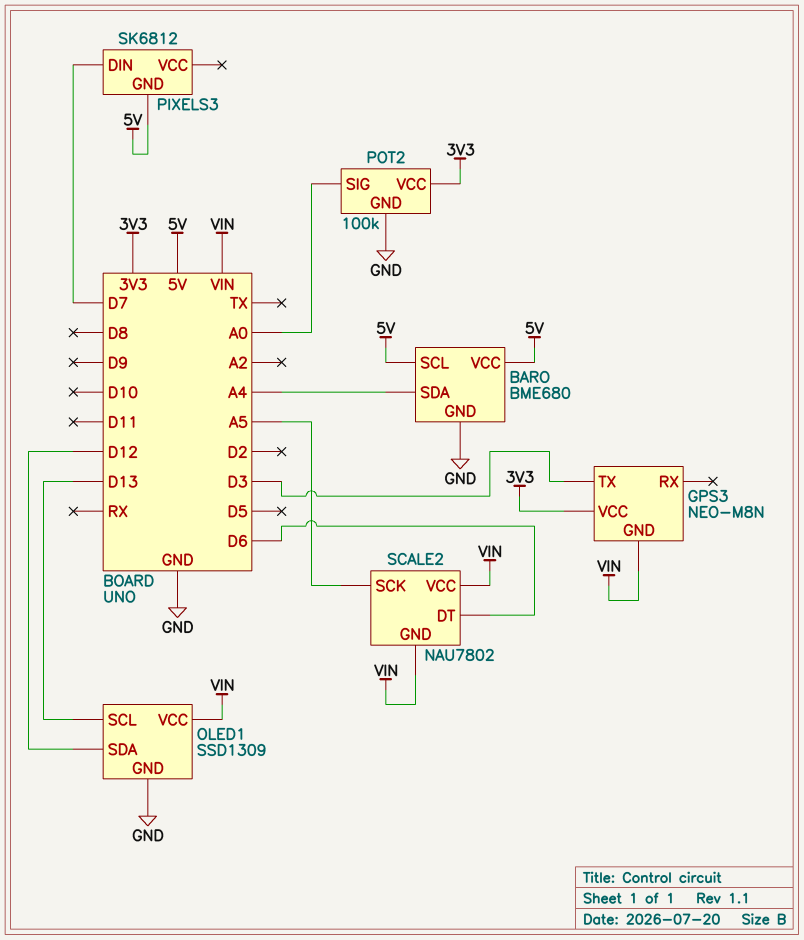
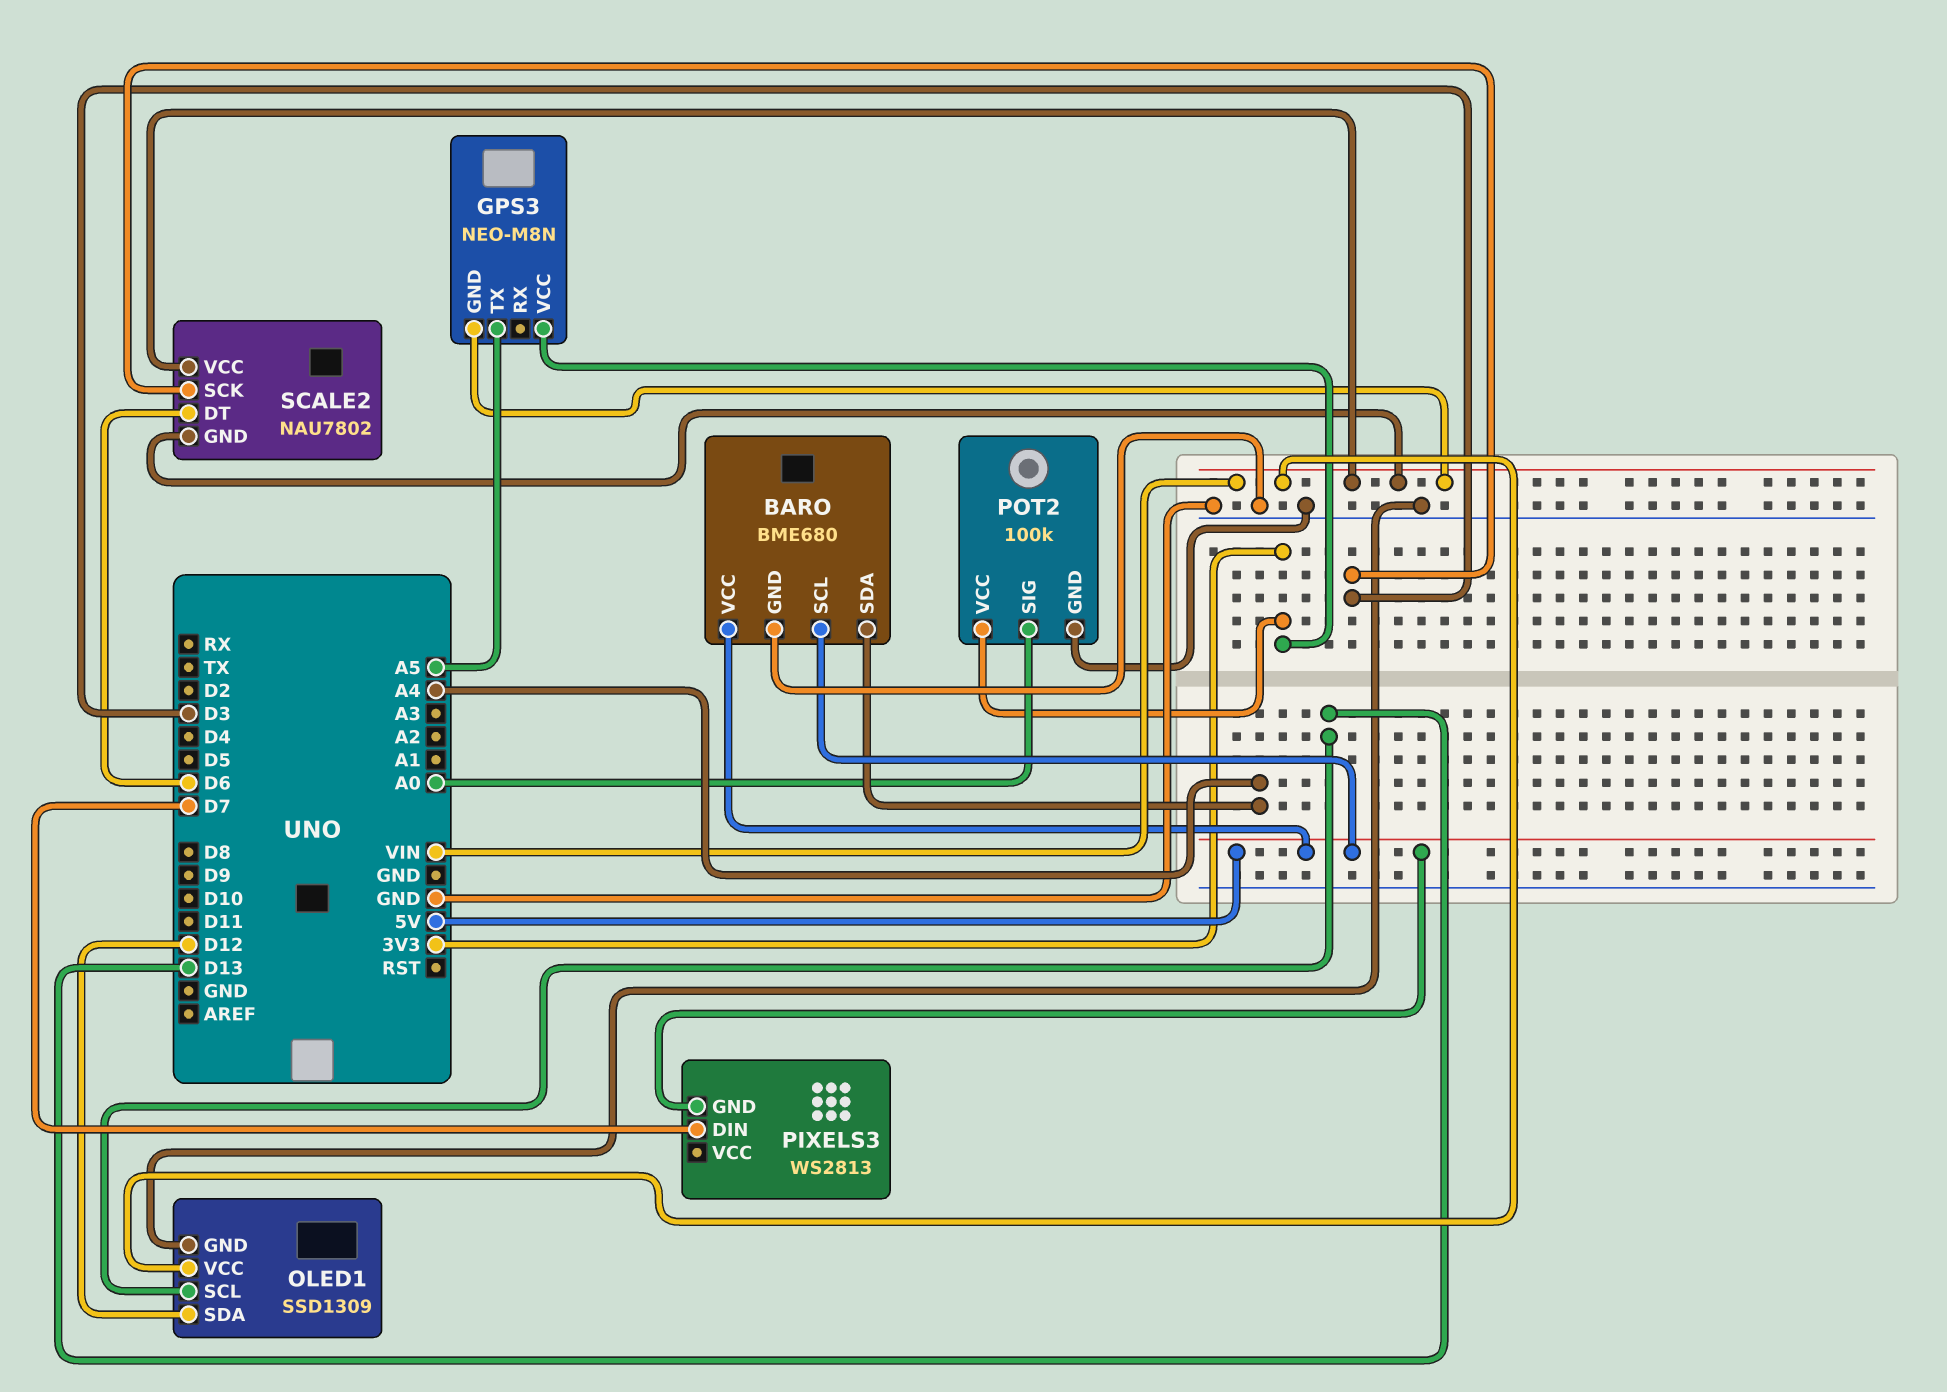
GPS3 pin TX: D3 -> A5
PIXELS3: SK6812 -> WS2813
SCALE2 pin SCK: A5 -> D3

